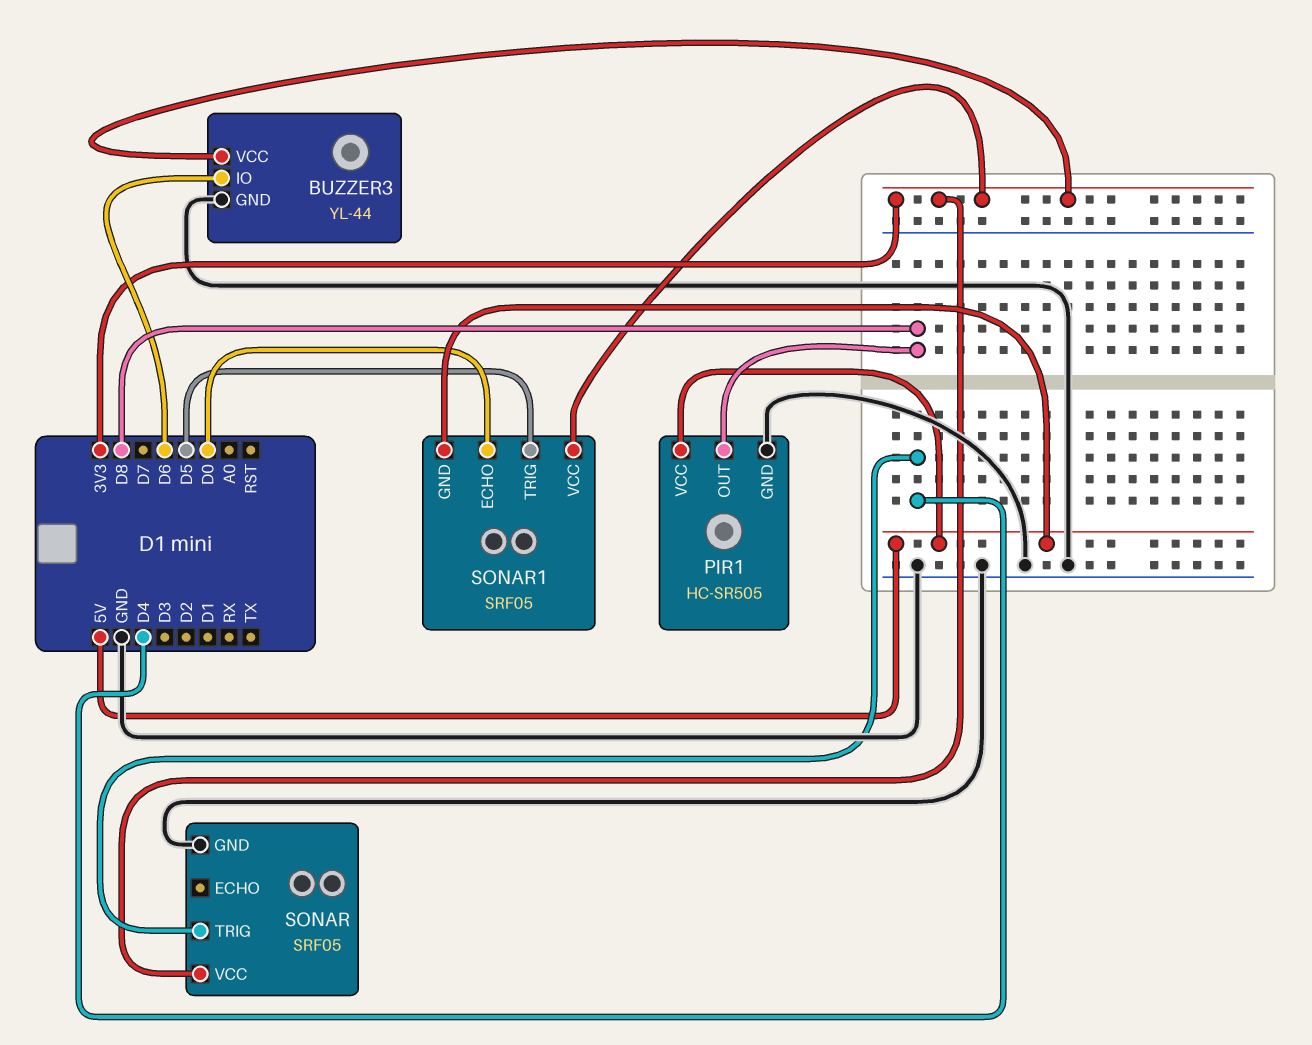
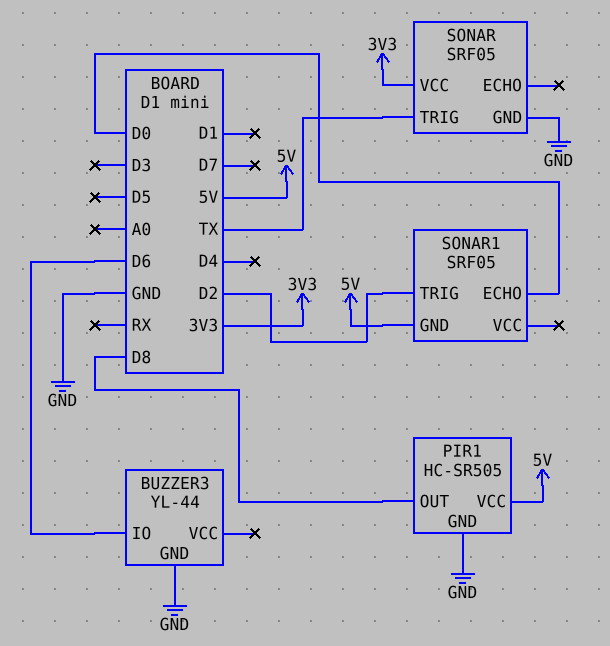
BUZZER3 pin VCC: 3V3 -> none
SONAR pin TRIG: D4 -> TX
SONAR1 pin TRIG: D5 -> D2
SONAR1 pin VCC: 3V3 -> none

